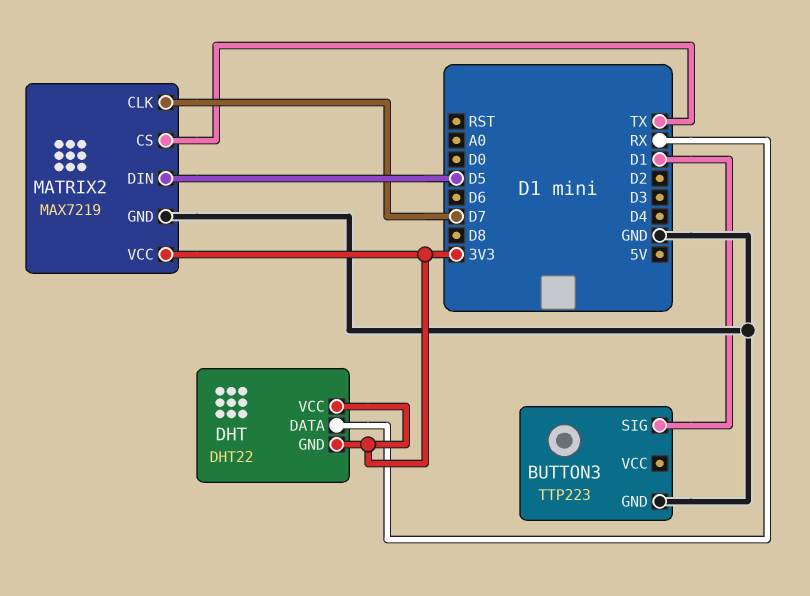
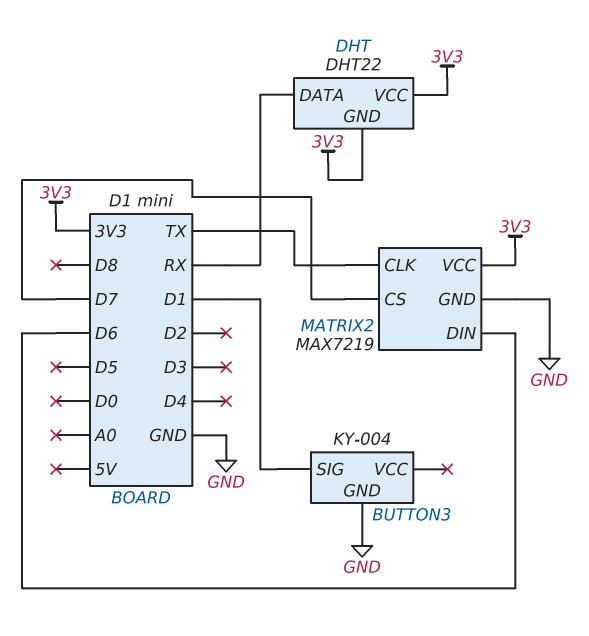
BUTTON3: TTP223 -> KY-004
MATRIX2 pin CLK: D7 -> TX
MATRIX2 pin CS: TX -> D7
MATRIX2 pin DIN: D5 -> D6

